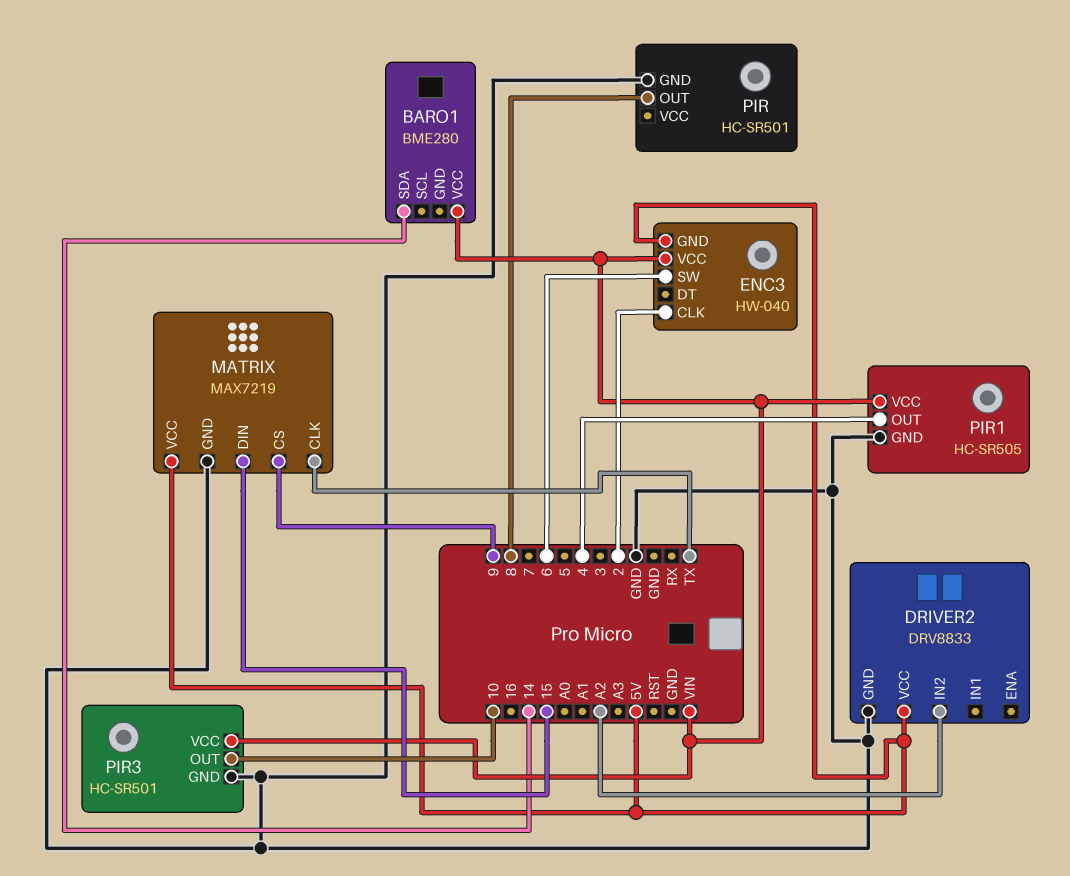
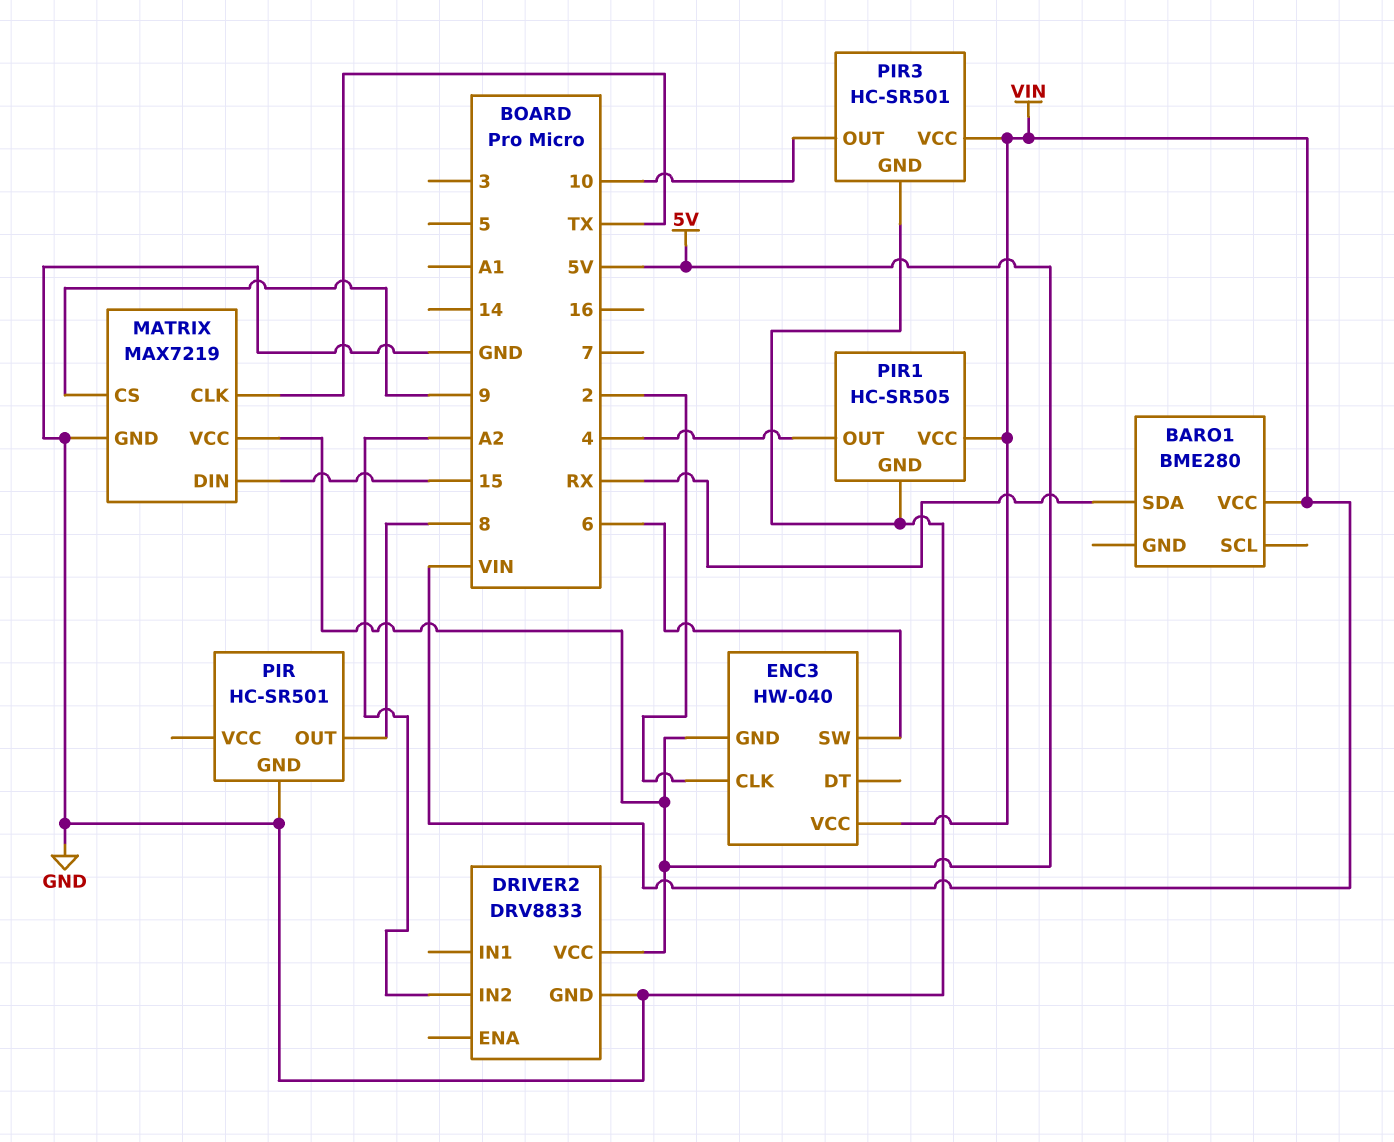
BARO1 pin SDA: 14 -> RX

